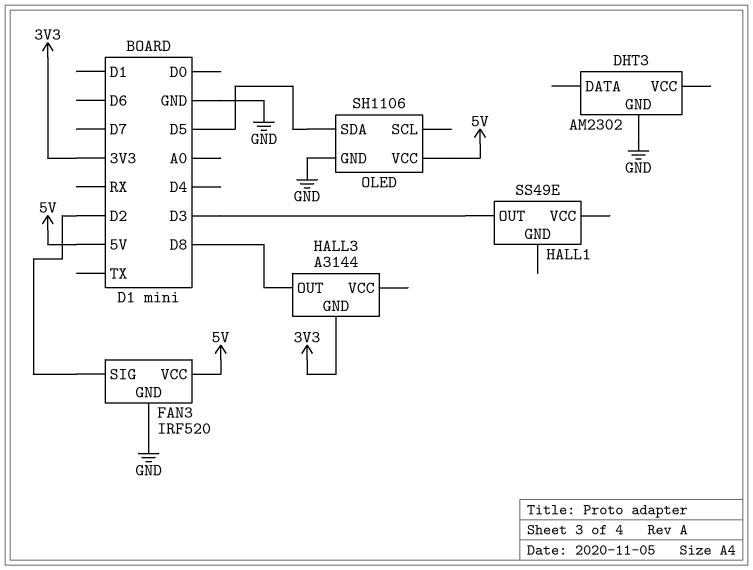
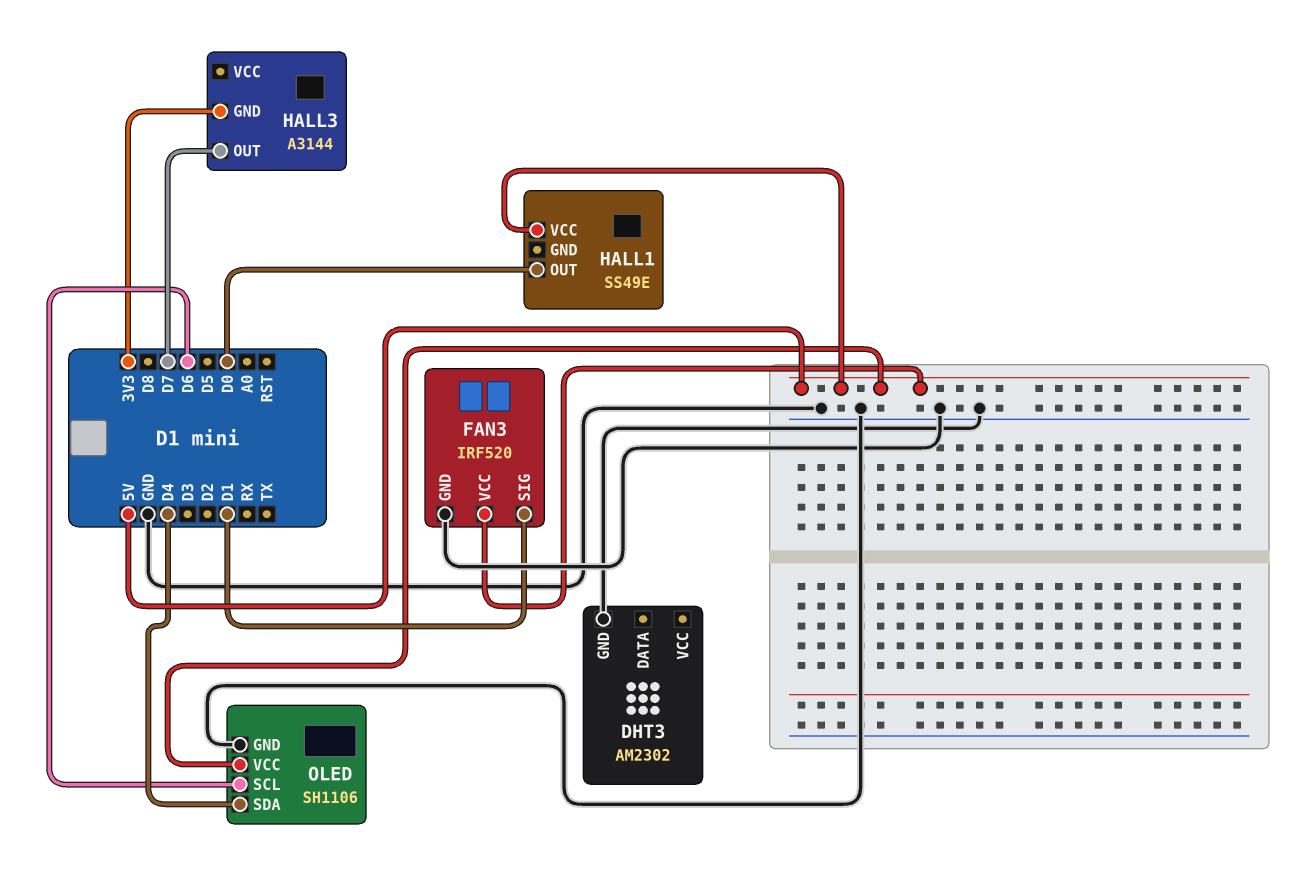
FAN3 pin SIG: D2 -> D1
HALL1 pin OUT: D3 -> D0
HALL1 pin VCC: none -> 5V
HALL3 pin OUT: D8 -> D7
OLED pin SCL: none -> D6
OLED pin SDA: D5 -> D4

